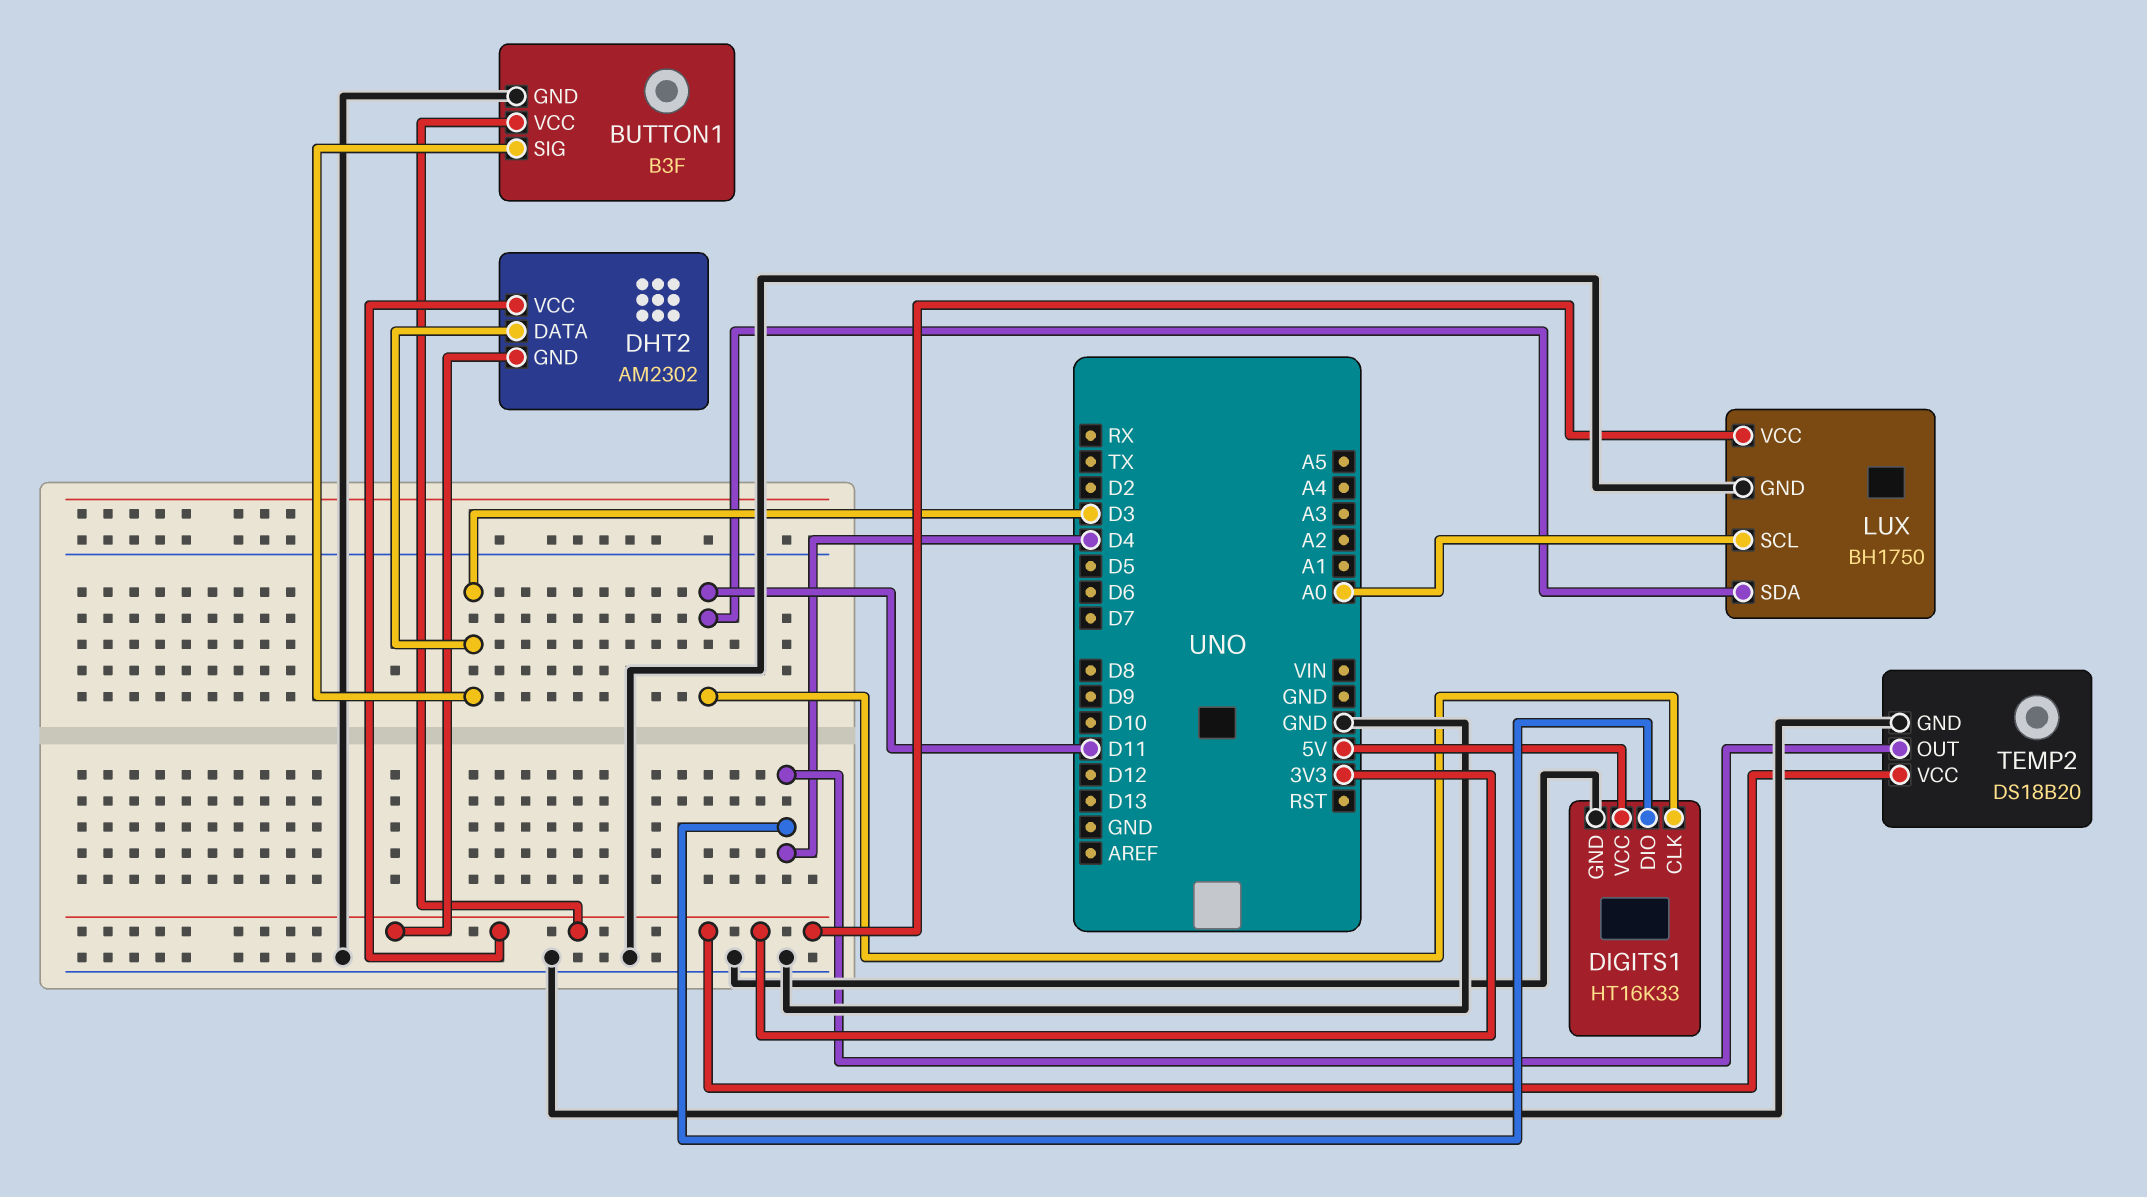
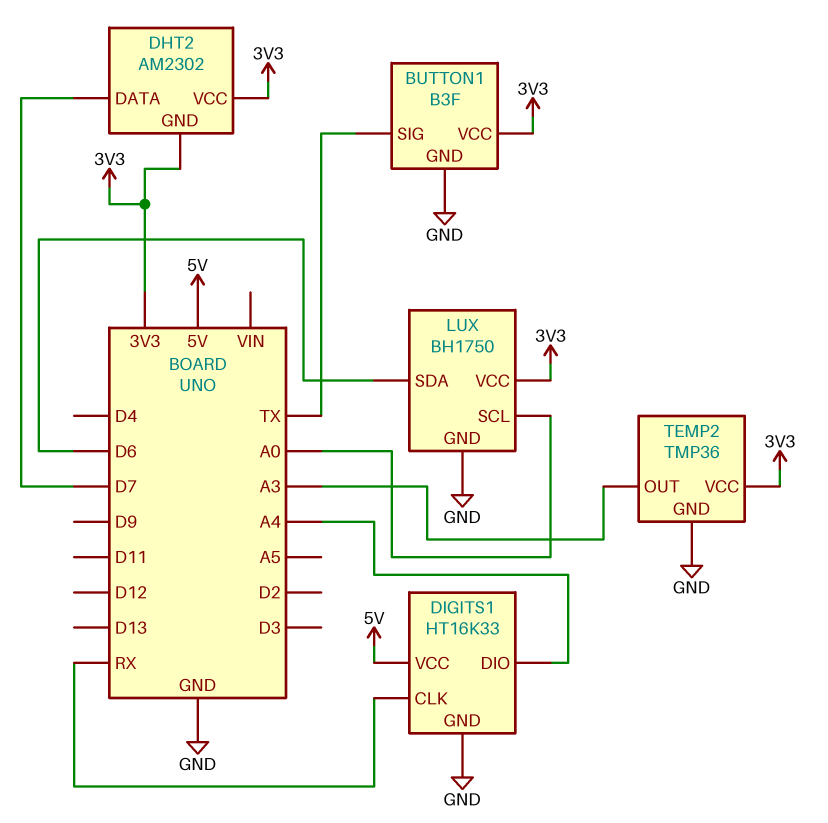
BUTTON1 pin SIG: D3 -> TX
DHT2 pin DATA: D3 -> D7
DIGITS1 pin CLK: D11 -> RX
DIGITS1 pin DIO: D4 -> A4
LUX pin SDA: D11 -> D6
TEMP2: DS18B20 -> TMP36
TEMP2 pin OUT: D4 -> A3

